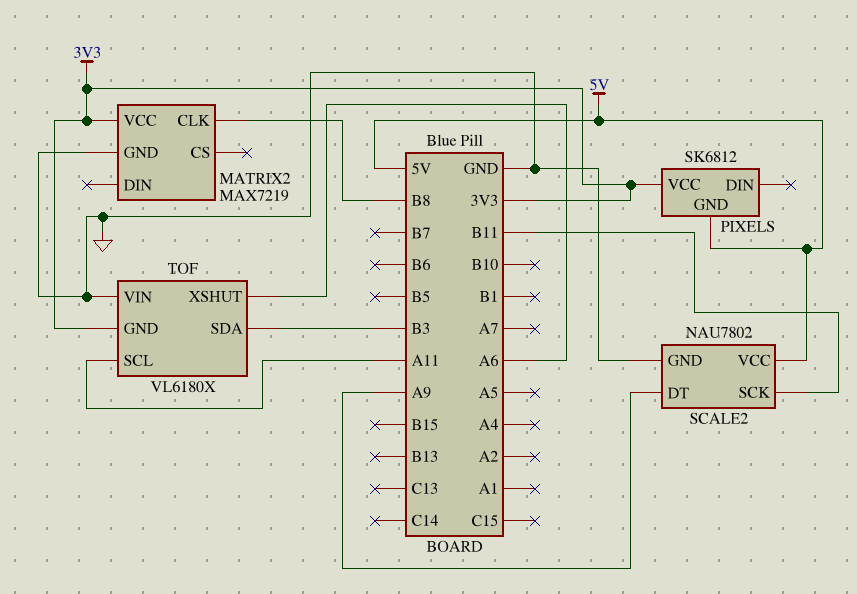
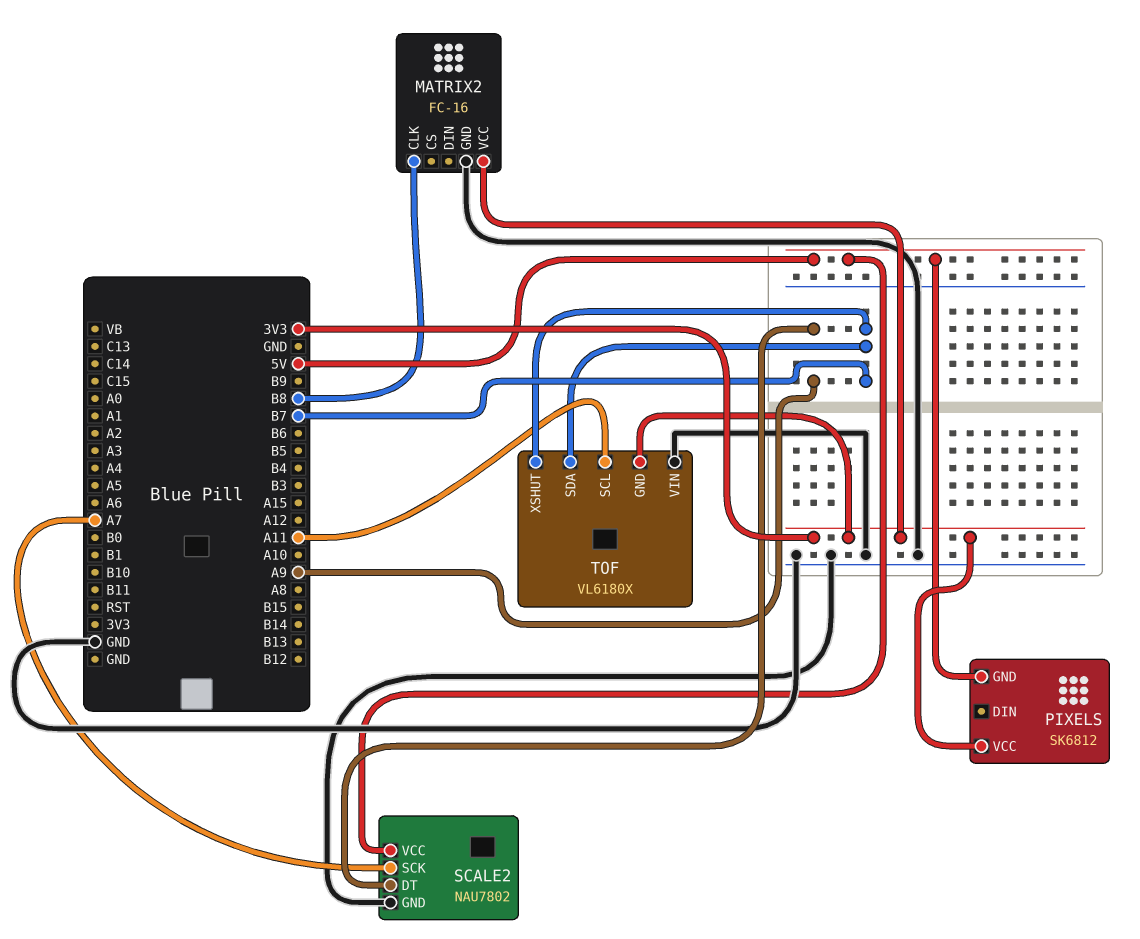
MATRIX2: MAX7219 -> FC-16
SCALE2 pin SCK: B11 -> A7
TOF pin SDA: B3 -> B7
TOF pin XSHUT: A6 -> B7

